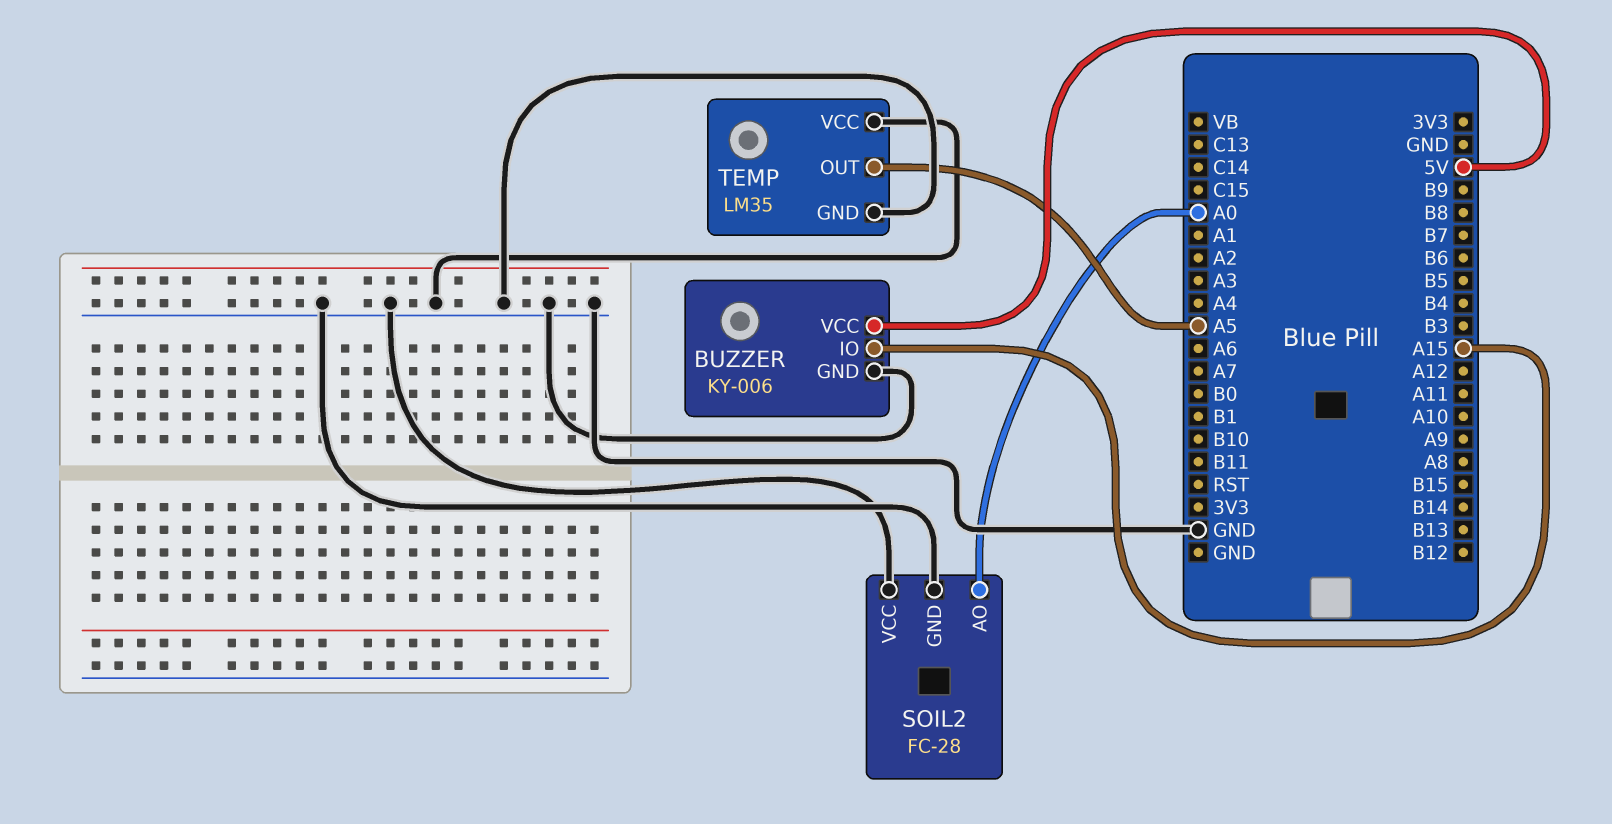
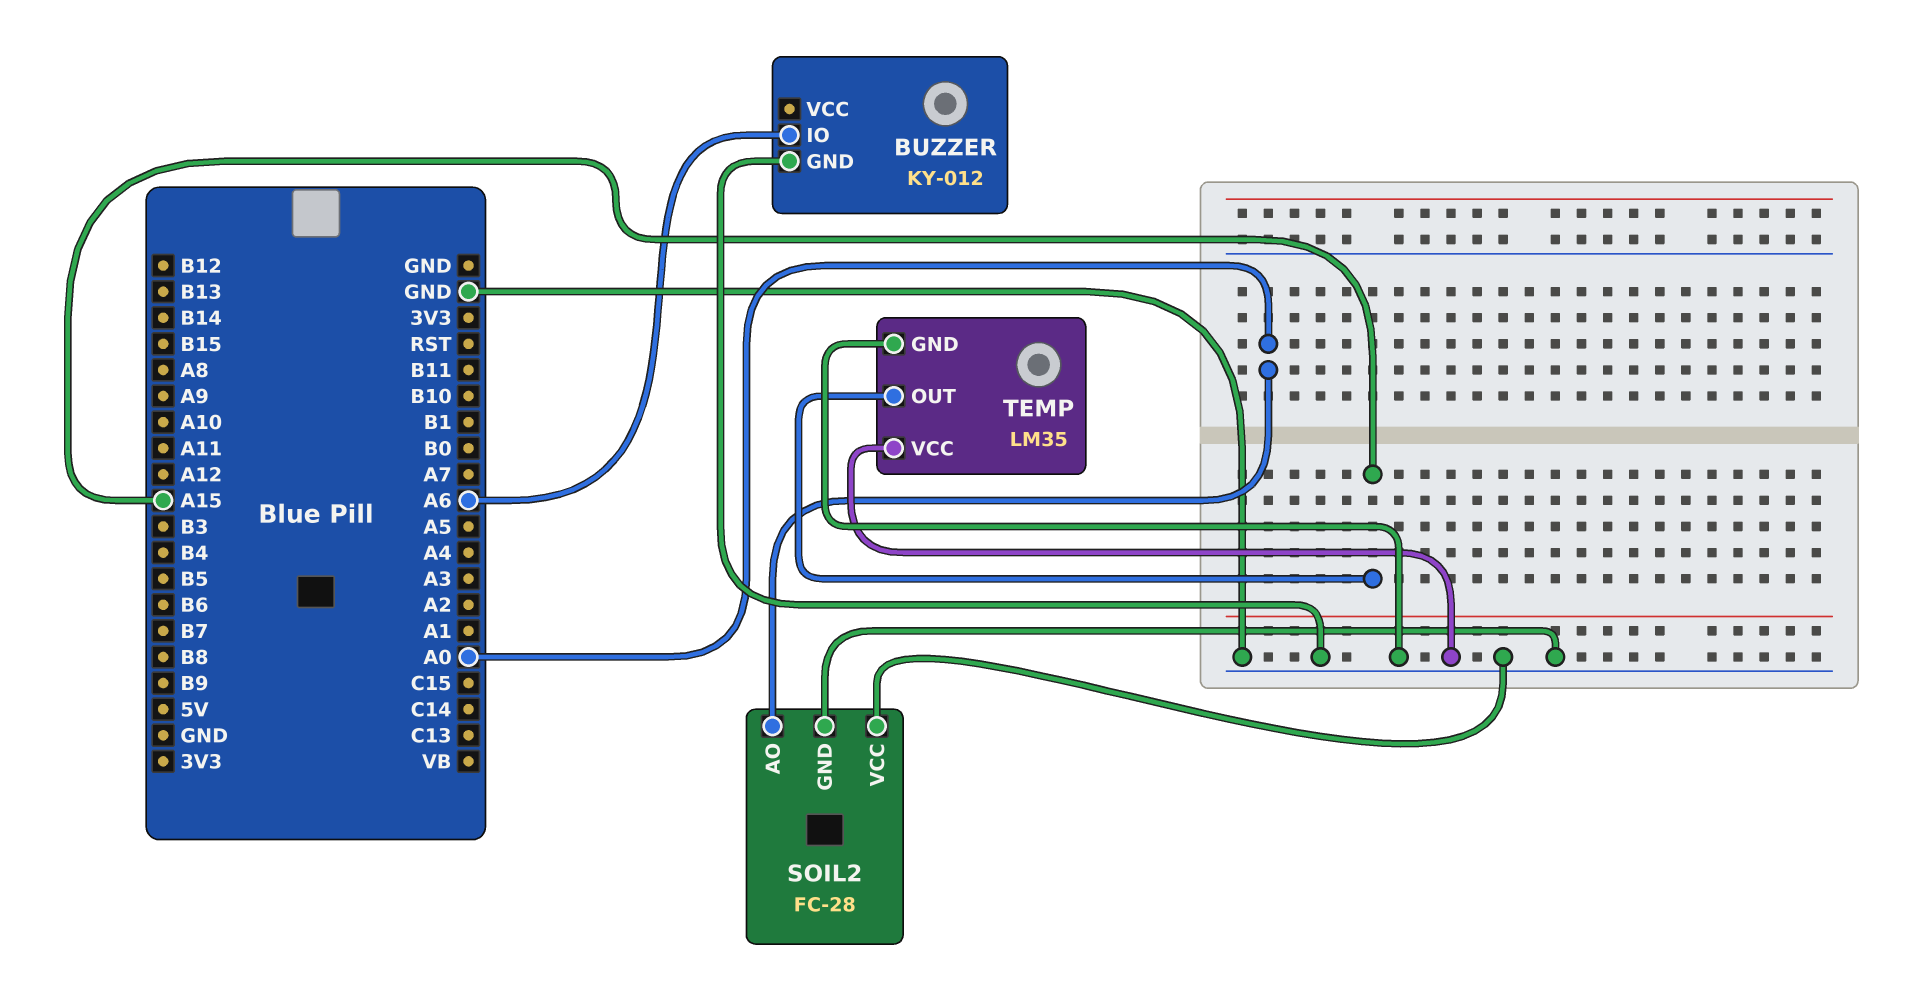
BUZZER: KY-006 -> KY-012
BUZZER pin IO: A15 -> A6
BUZZER pin VCC: 5V -> none
TEMP pin OUT: A5 -> A15

